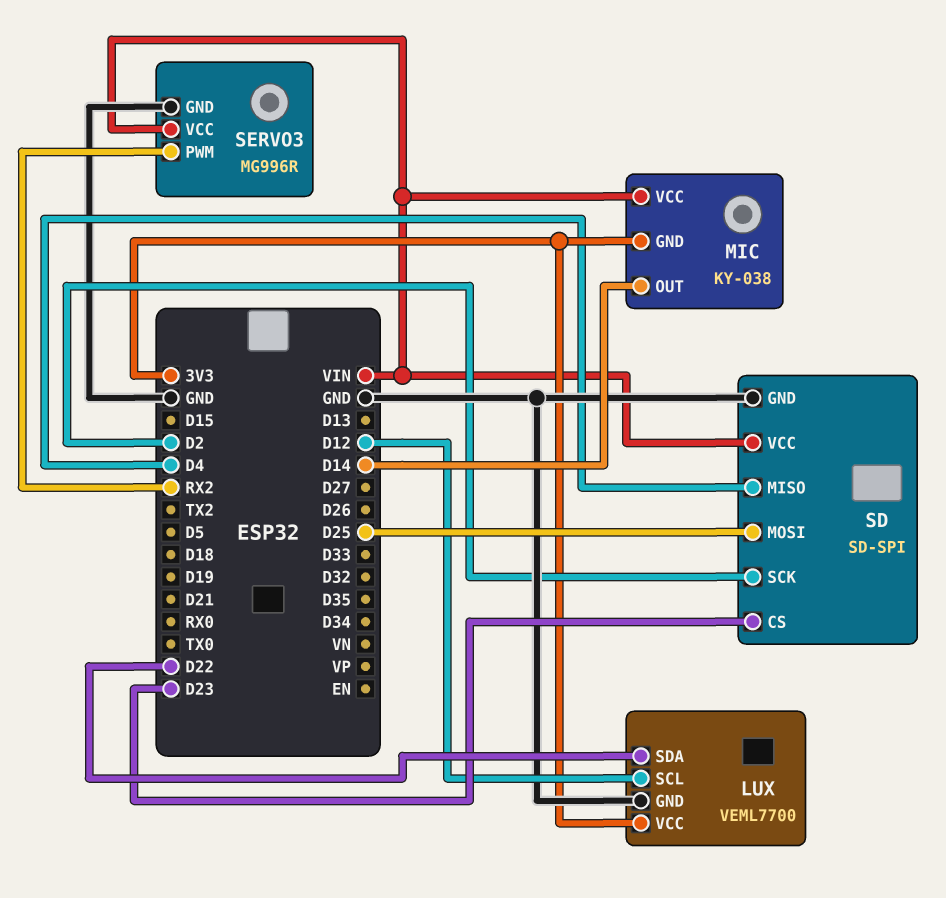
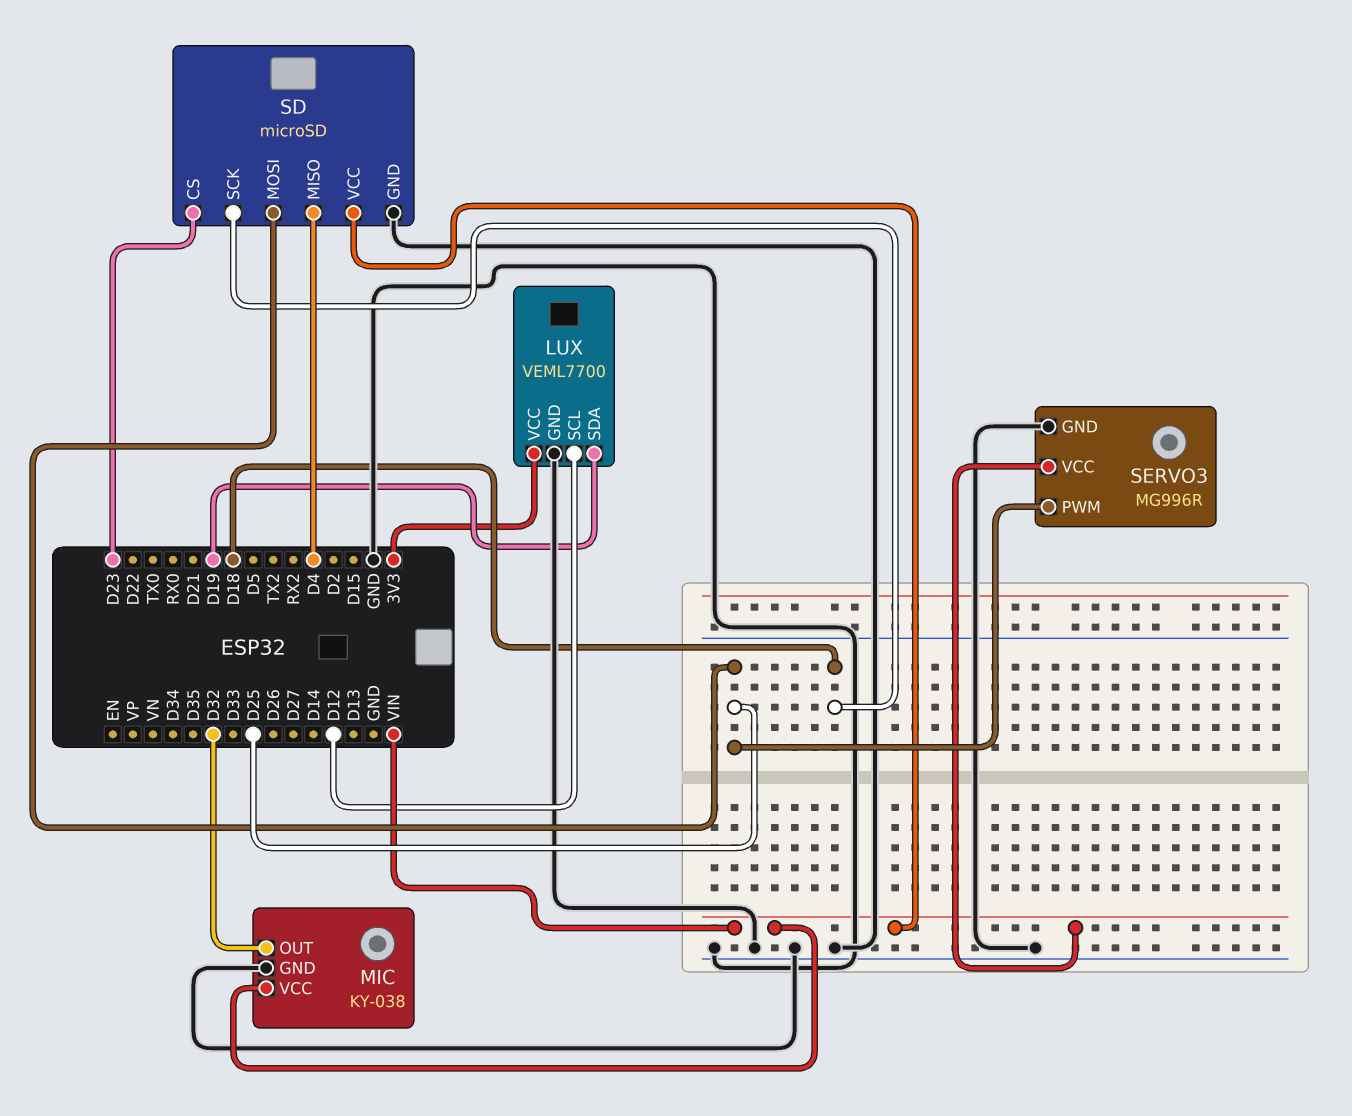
LUX pin SDA: D22 -> D19
MIC pin GND: 3V3 -> GND
MIC pin OUT: D14 -> D32
SD: SD-SPI -> microSD
SD pin SCK: D2 -> D18
SERVO3 pin PWM: RX2 -> D25

